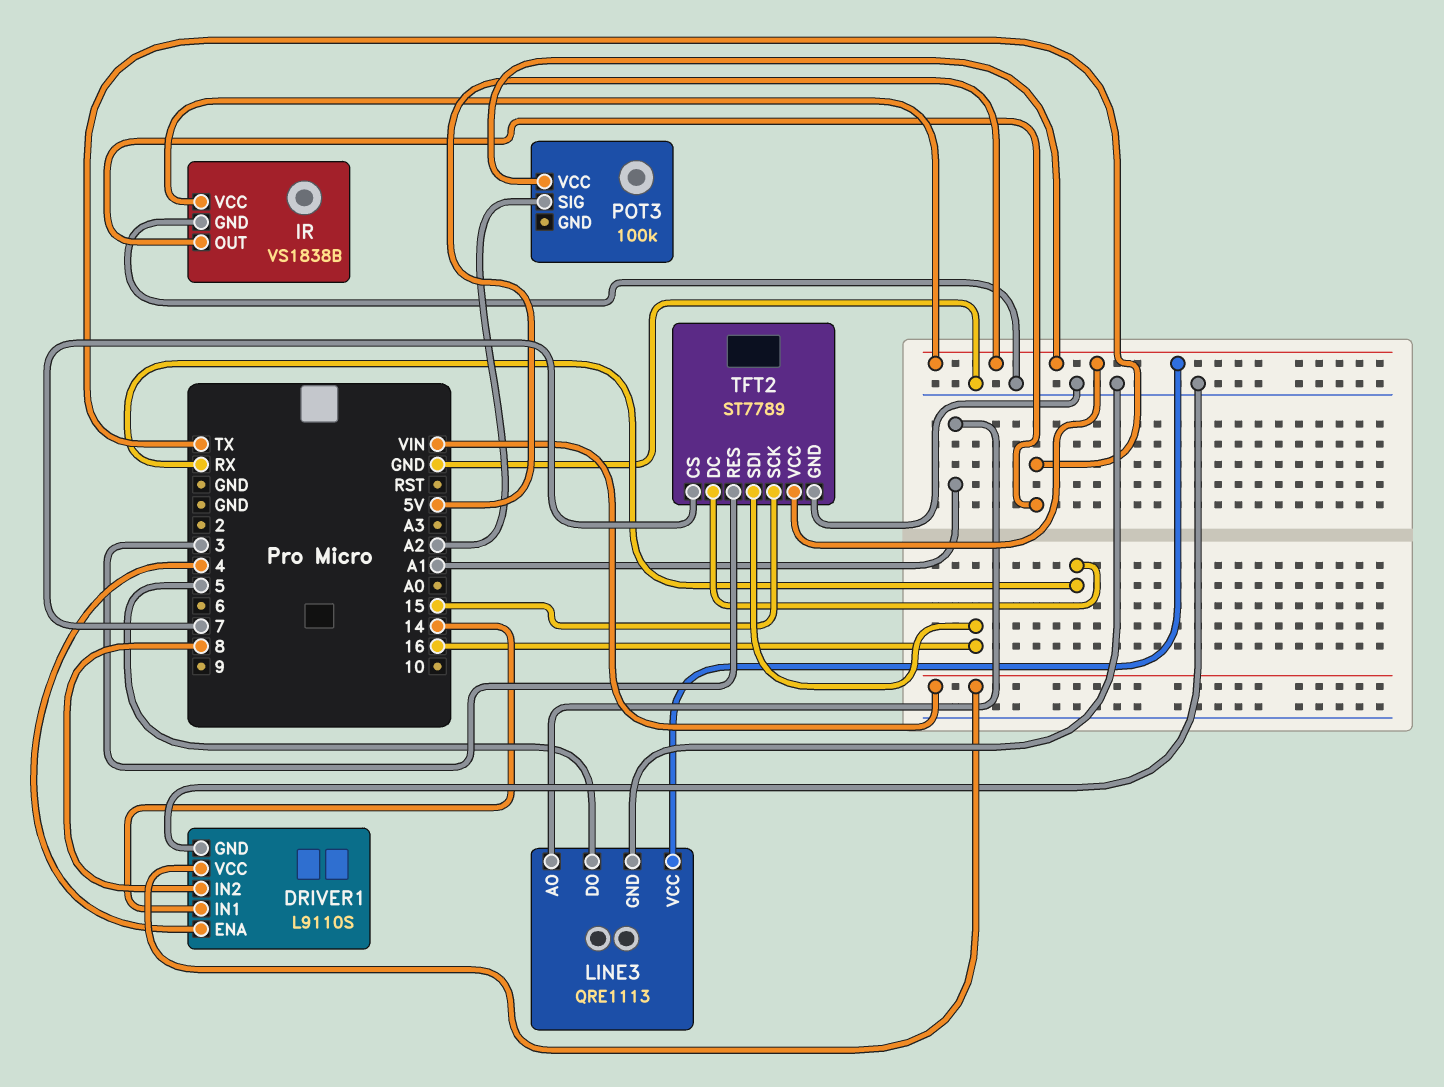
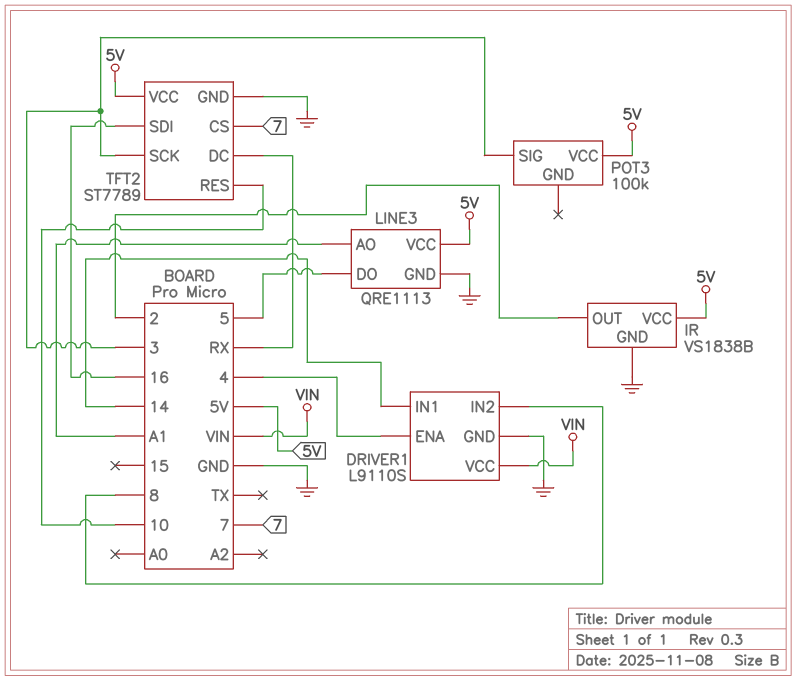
IR pin OUT: TX -> 2
POT3 pin SIG: A2 -> 3
TFT2 pin RES: 3 -> 10
TFT2 pin SCK: 15 -> 3

